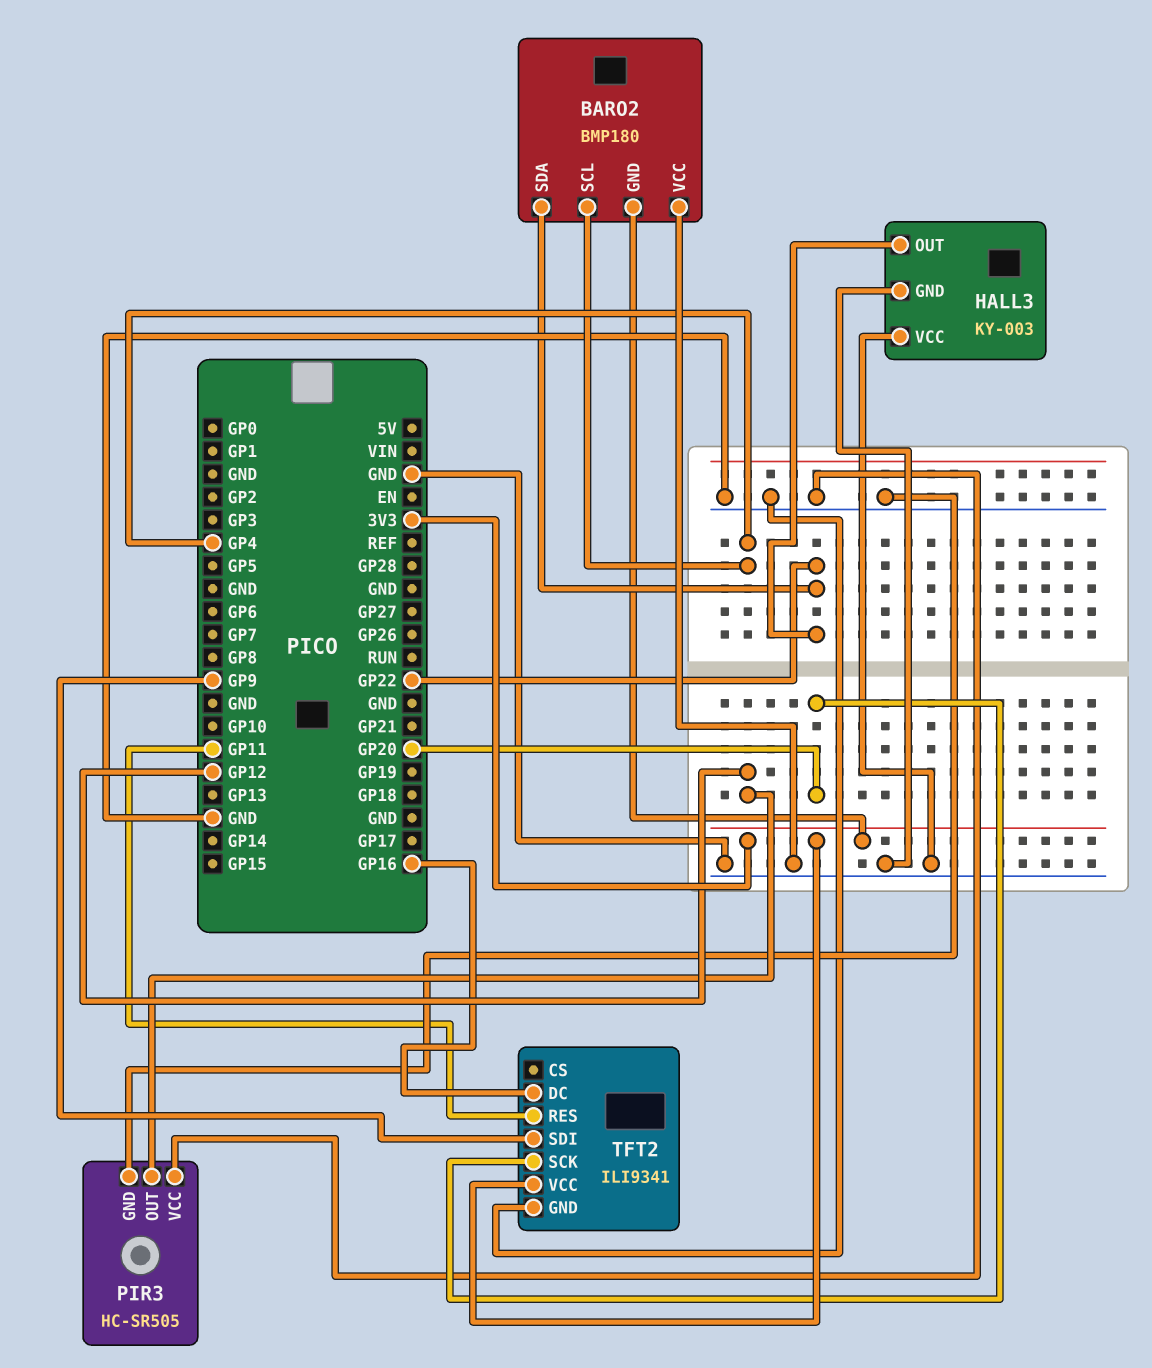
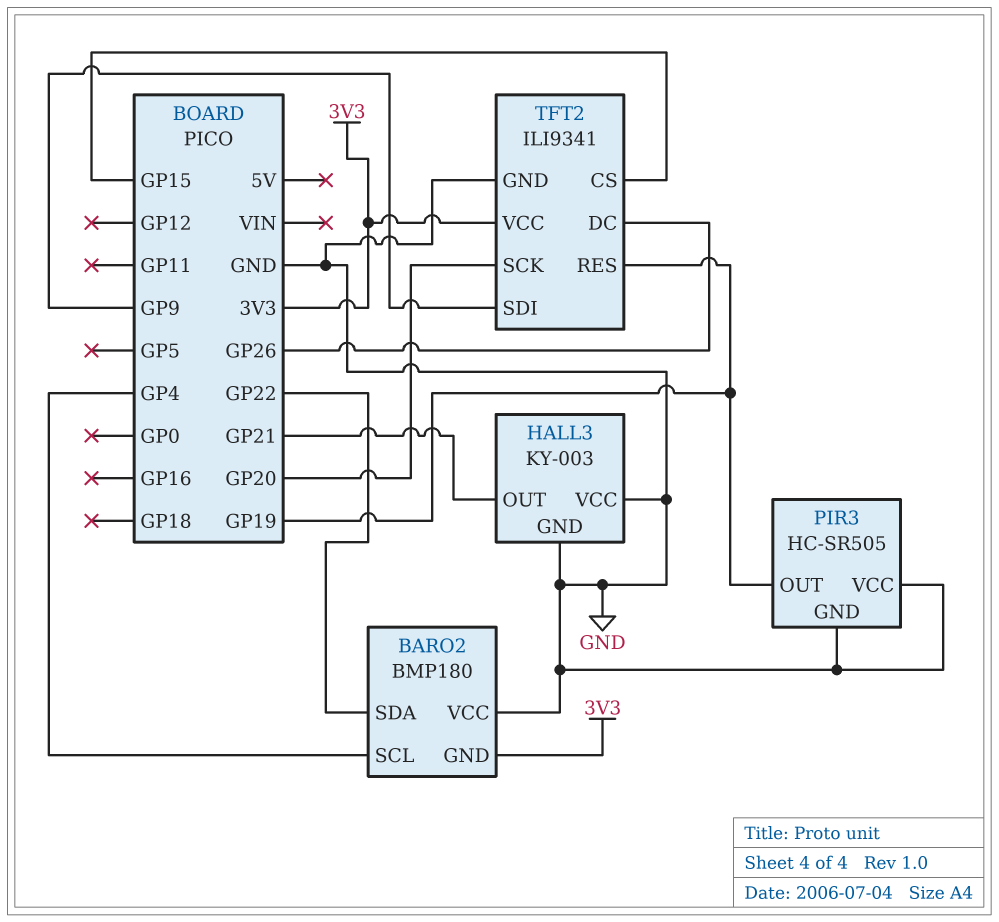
HALL3 pin OUT: GP22 -> GP21
PIR3 pin OUT: GP12 -> GP19
TFT2 pin CS: none -> GP15
TFT2 pin DC: GP16 -> GP26
TFT2 pin RES: GP11 -> GP19

